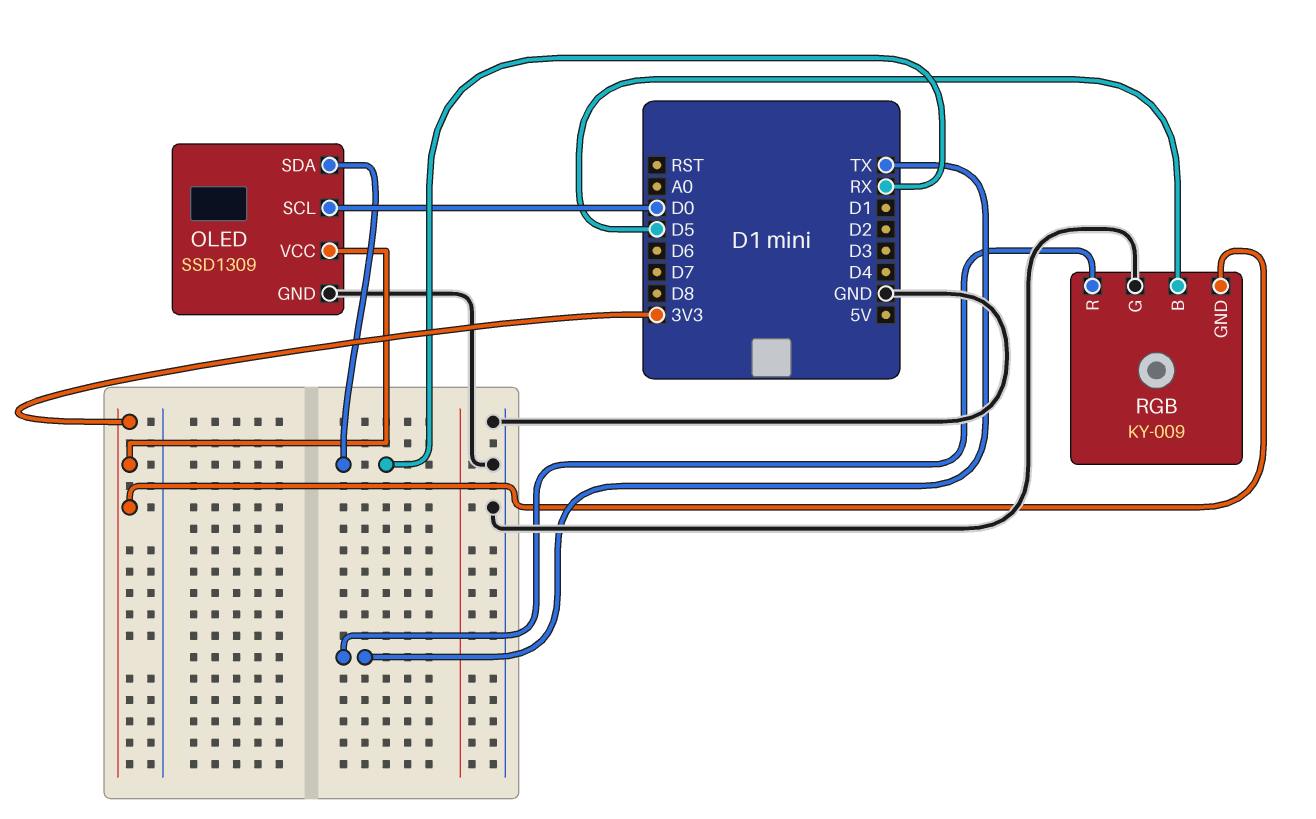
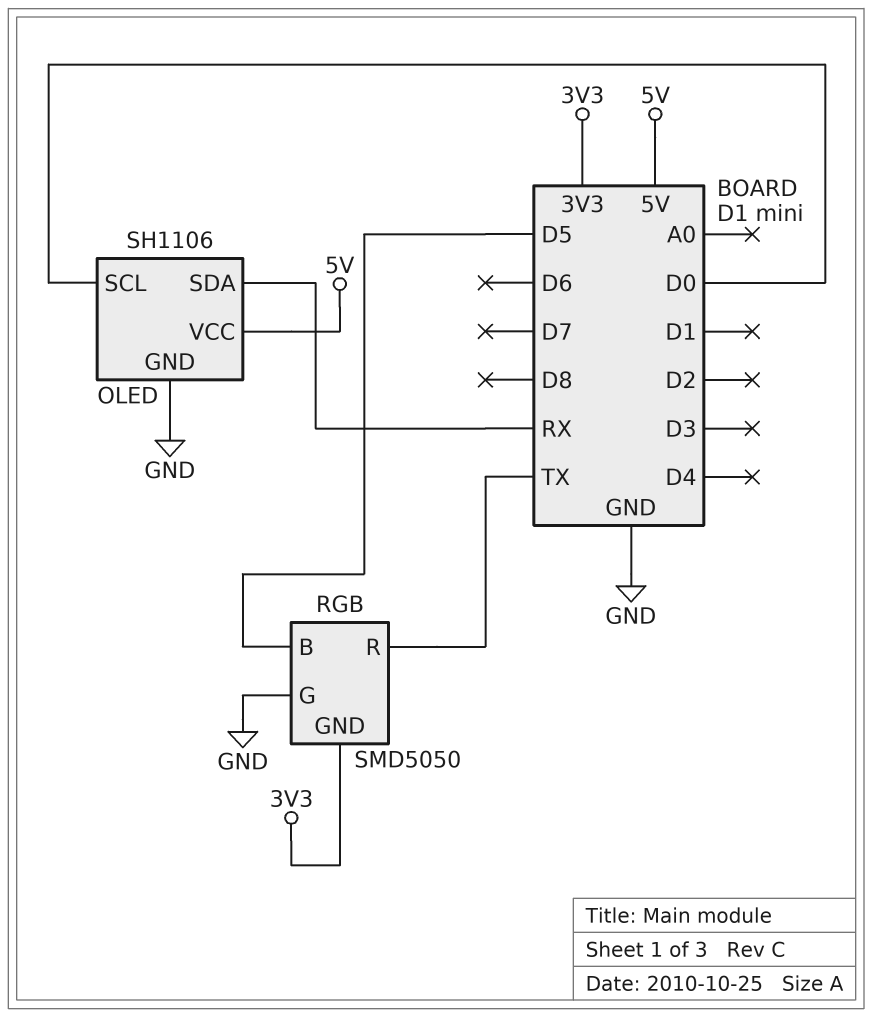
OLED: SSD1309 -> SH1106
OLED pin VCC: 3V3 -> 5V
RGB: KY-009 -> SMD5050

